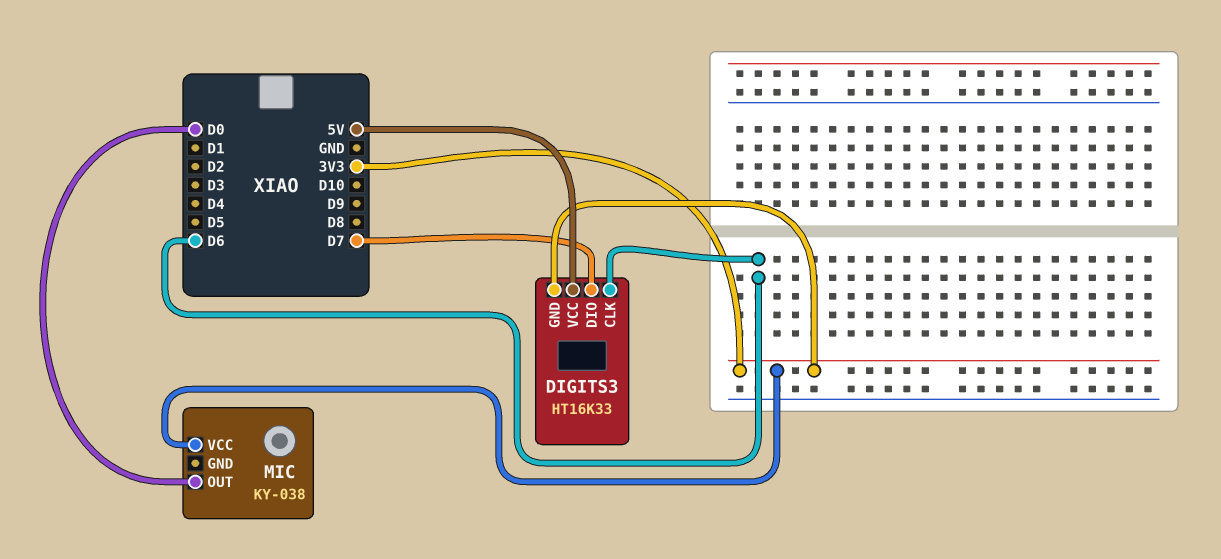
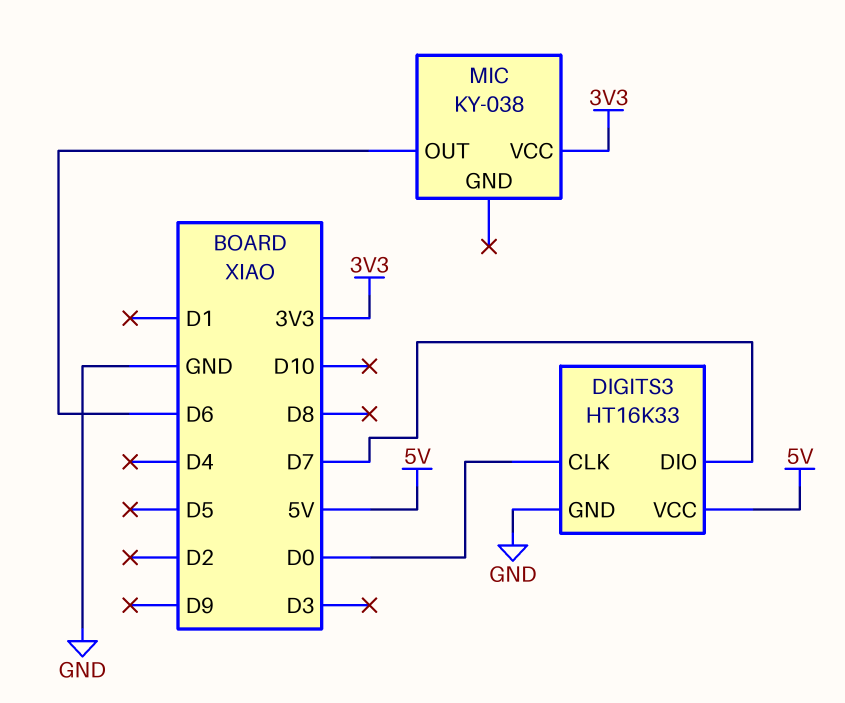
DIGITS3 pin CLK: D6 -> D0
DIGITS3 pin GND: 3V3 -> GND
MIC pin OUT: D0 -> D6

